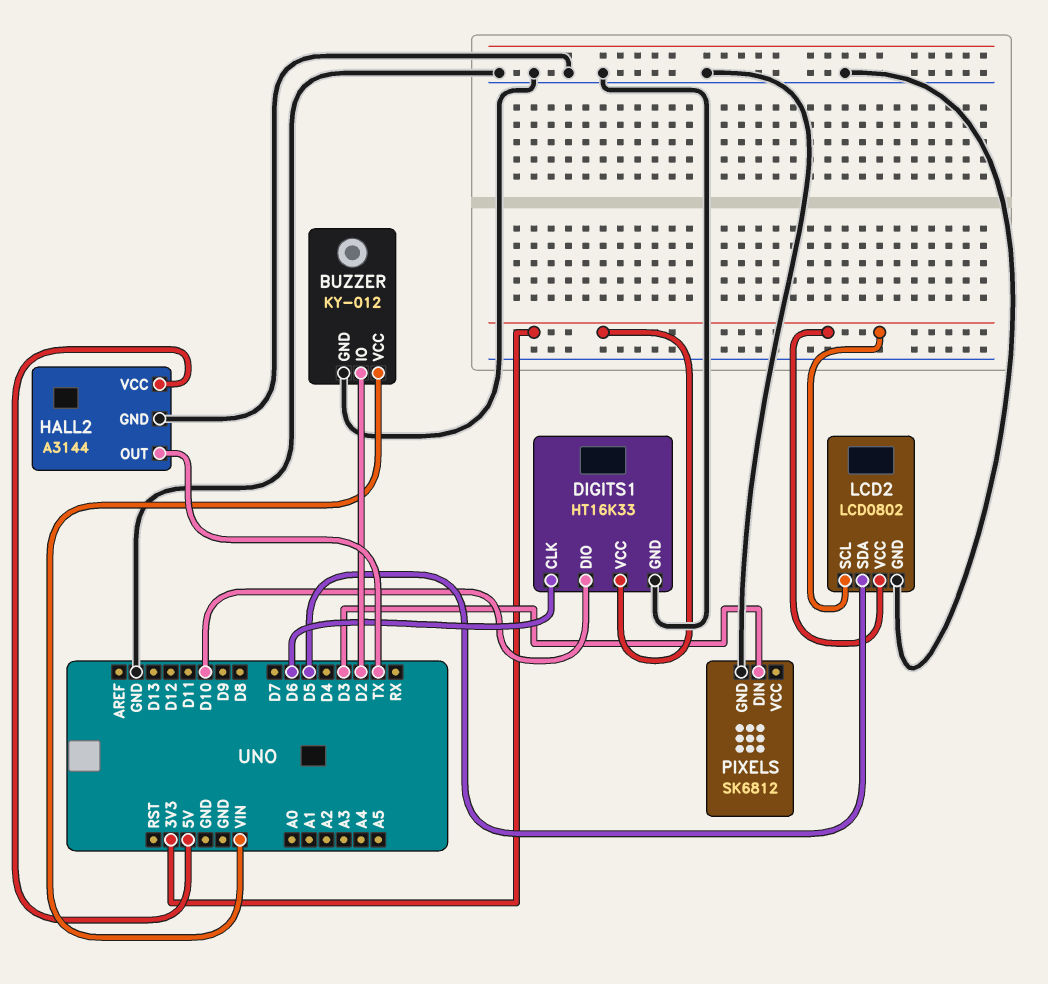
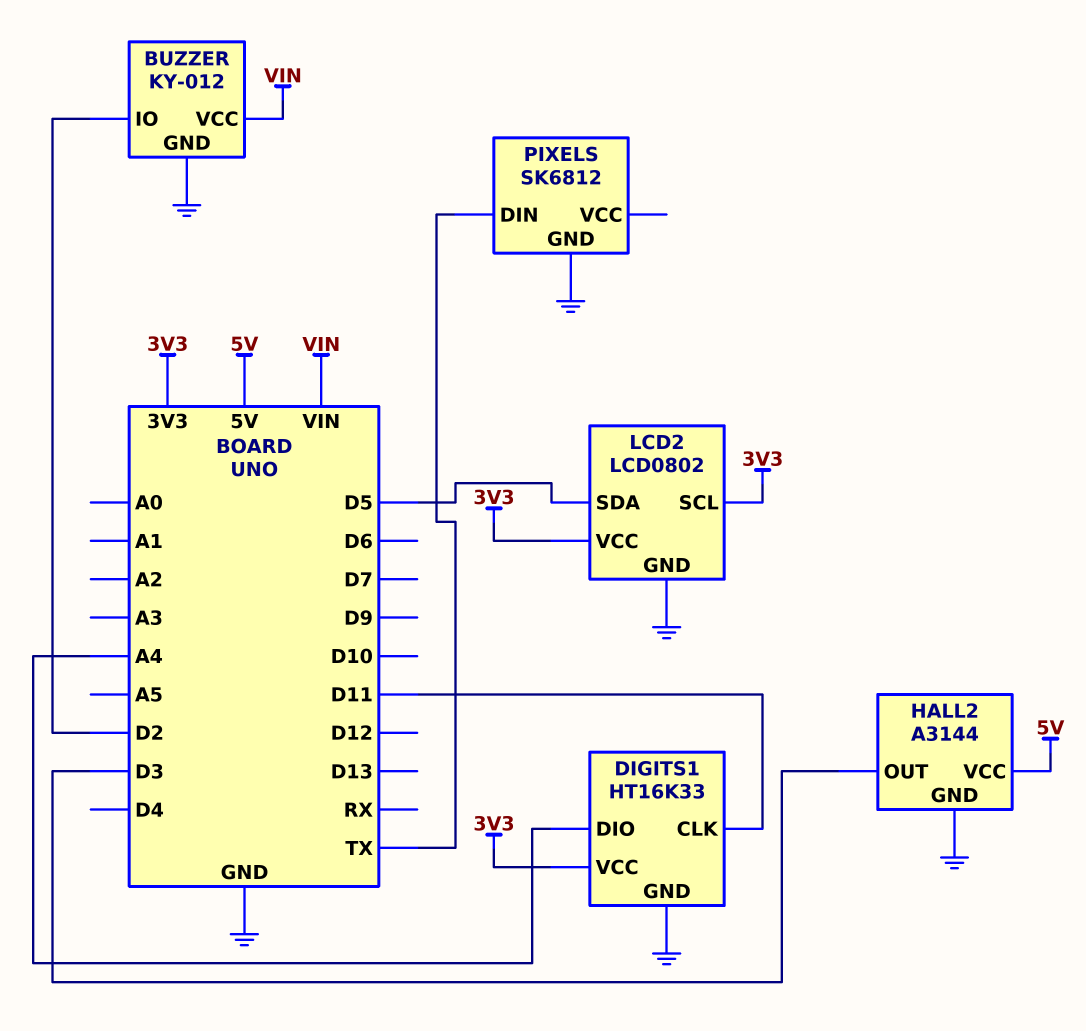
DIGITS1 pin CLK: D6 -> D11
DIGITS1 pin DIO: D10 -> A4
HALL2 pin OUT: TX -> D3
PIXELS pin DIN: D3 -> TX

